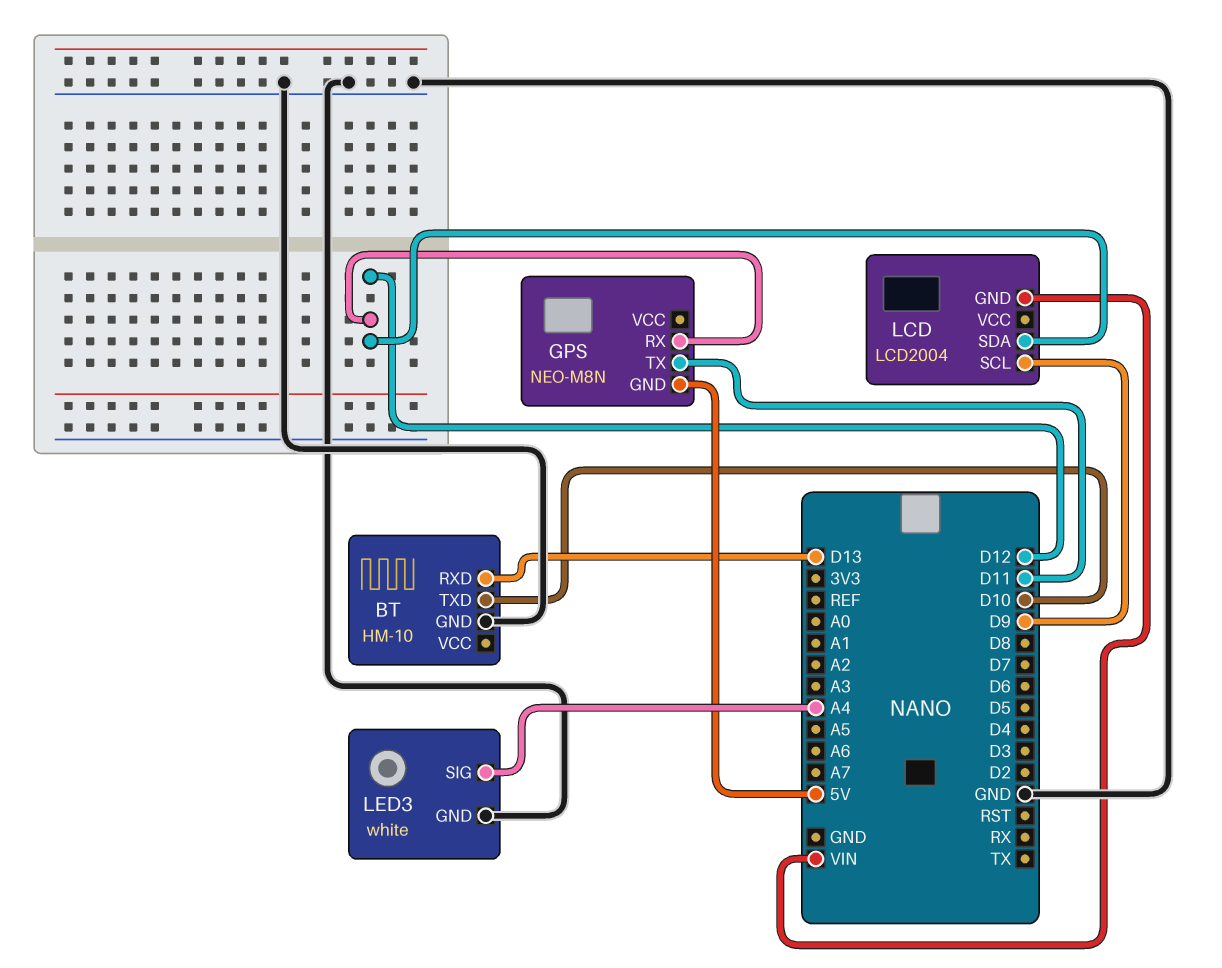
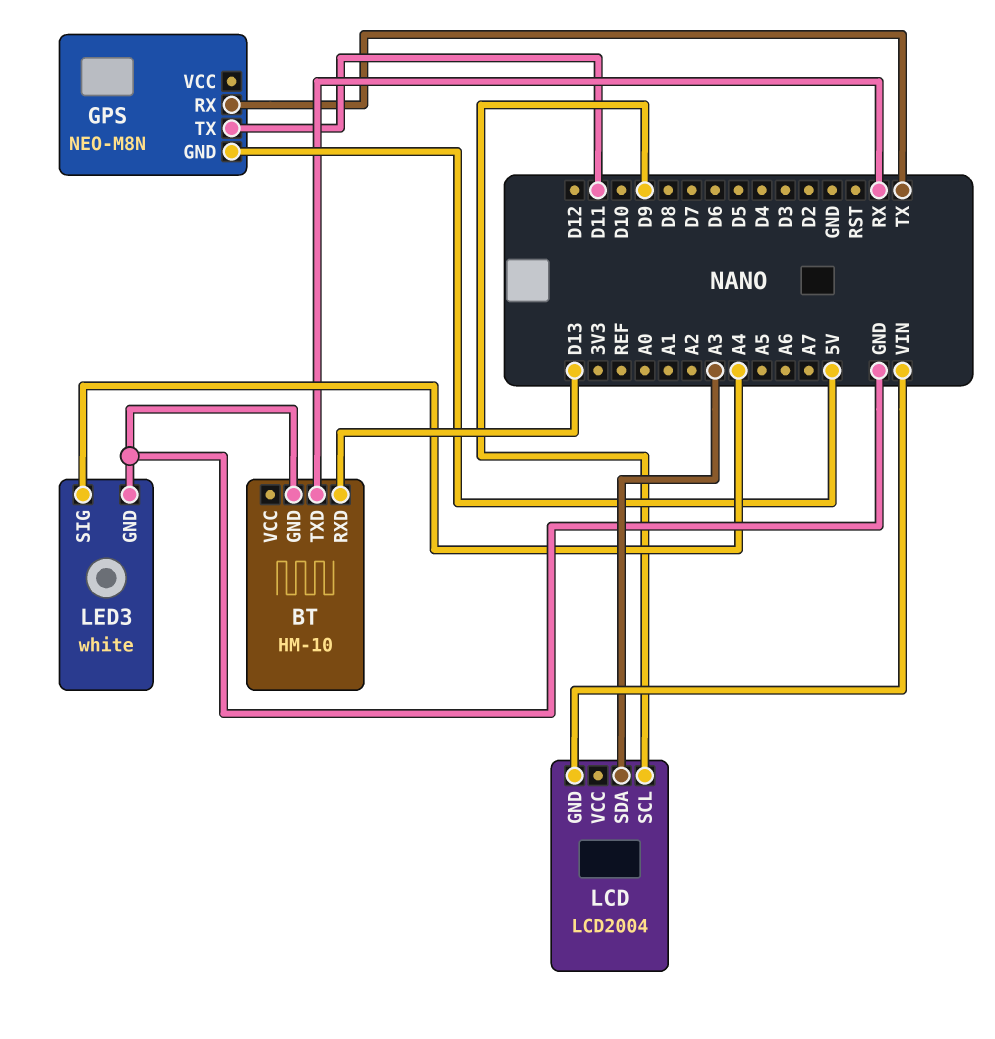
BT pin TXD: D10 -> RX
GPS pin RX: D12 -> TX
LCD pin SDA: D12 -> A3

